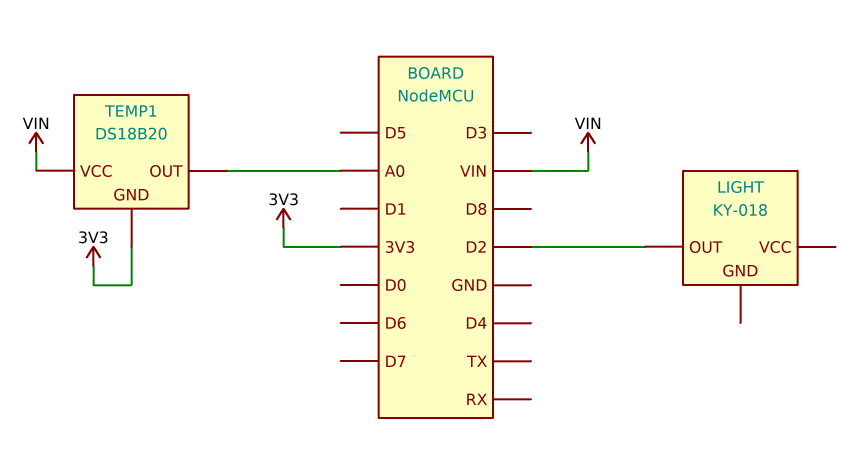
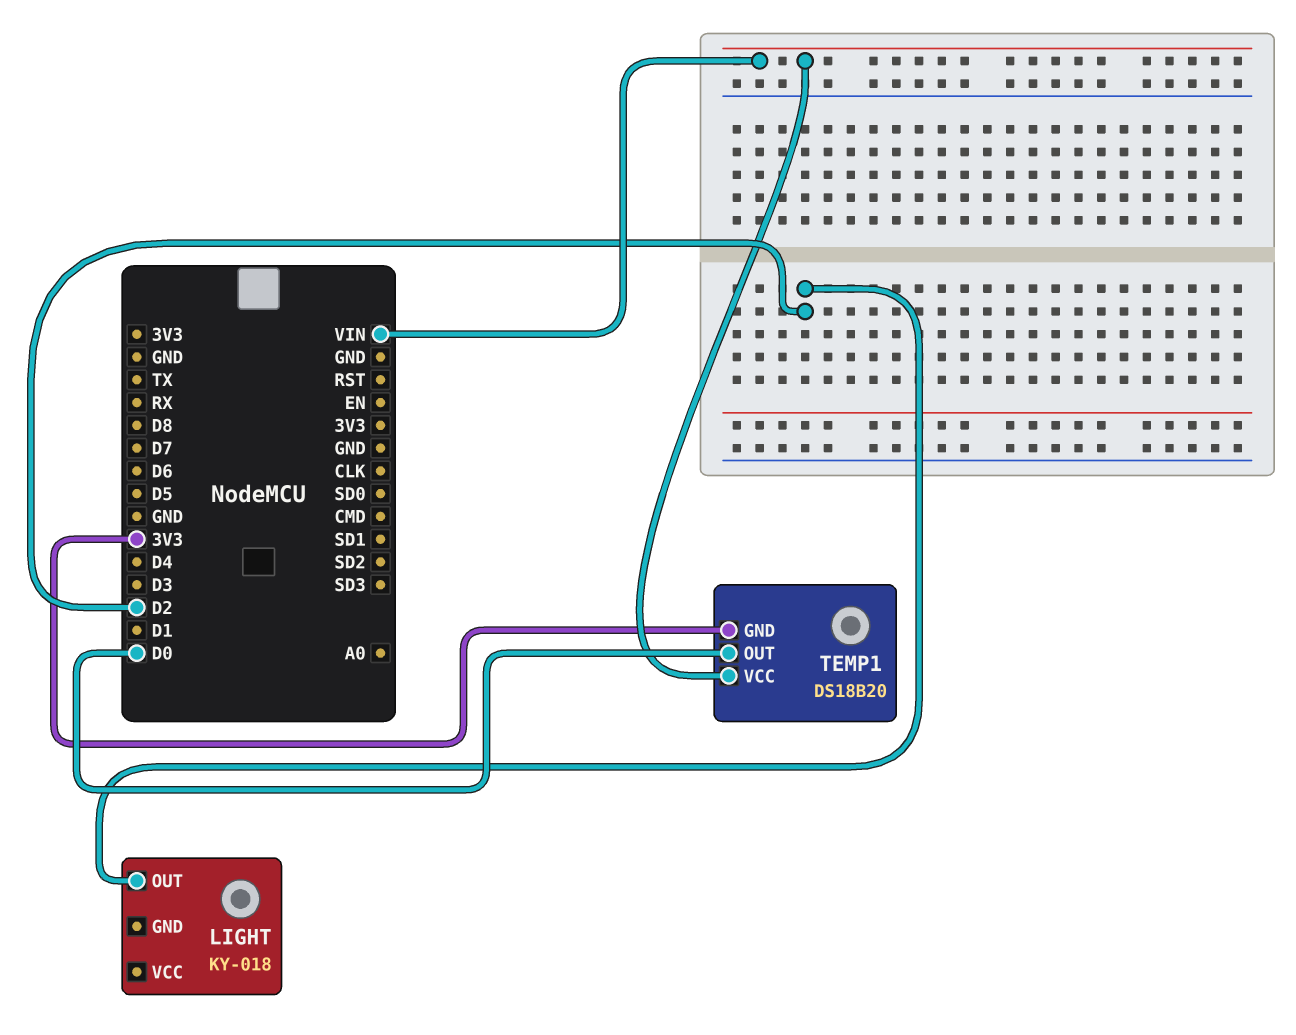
TEMP1 pin OUT: A0 -> D0

